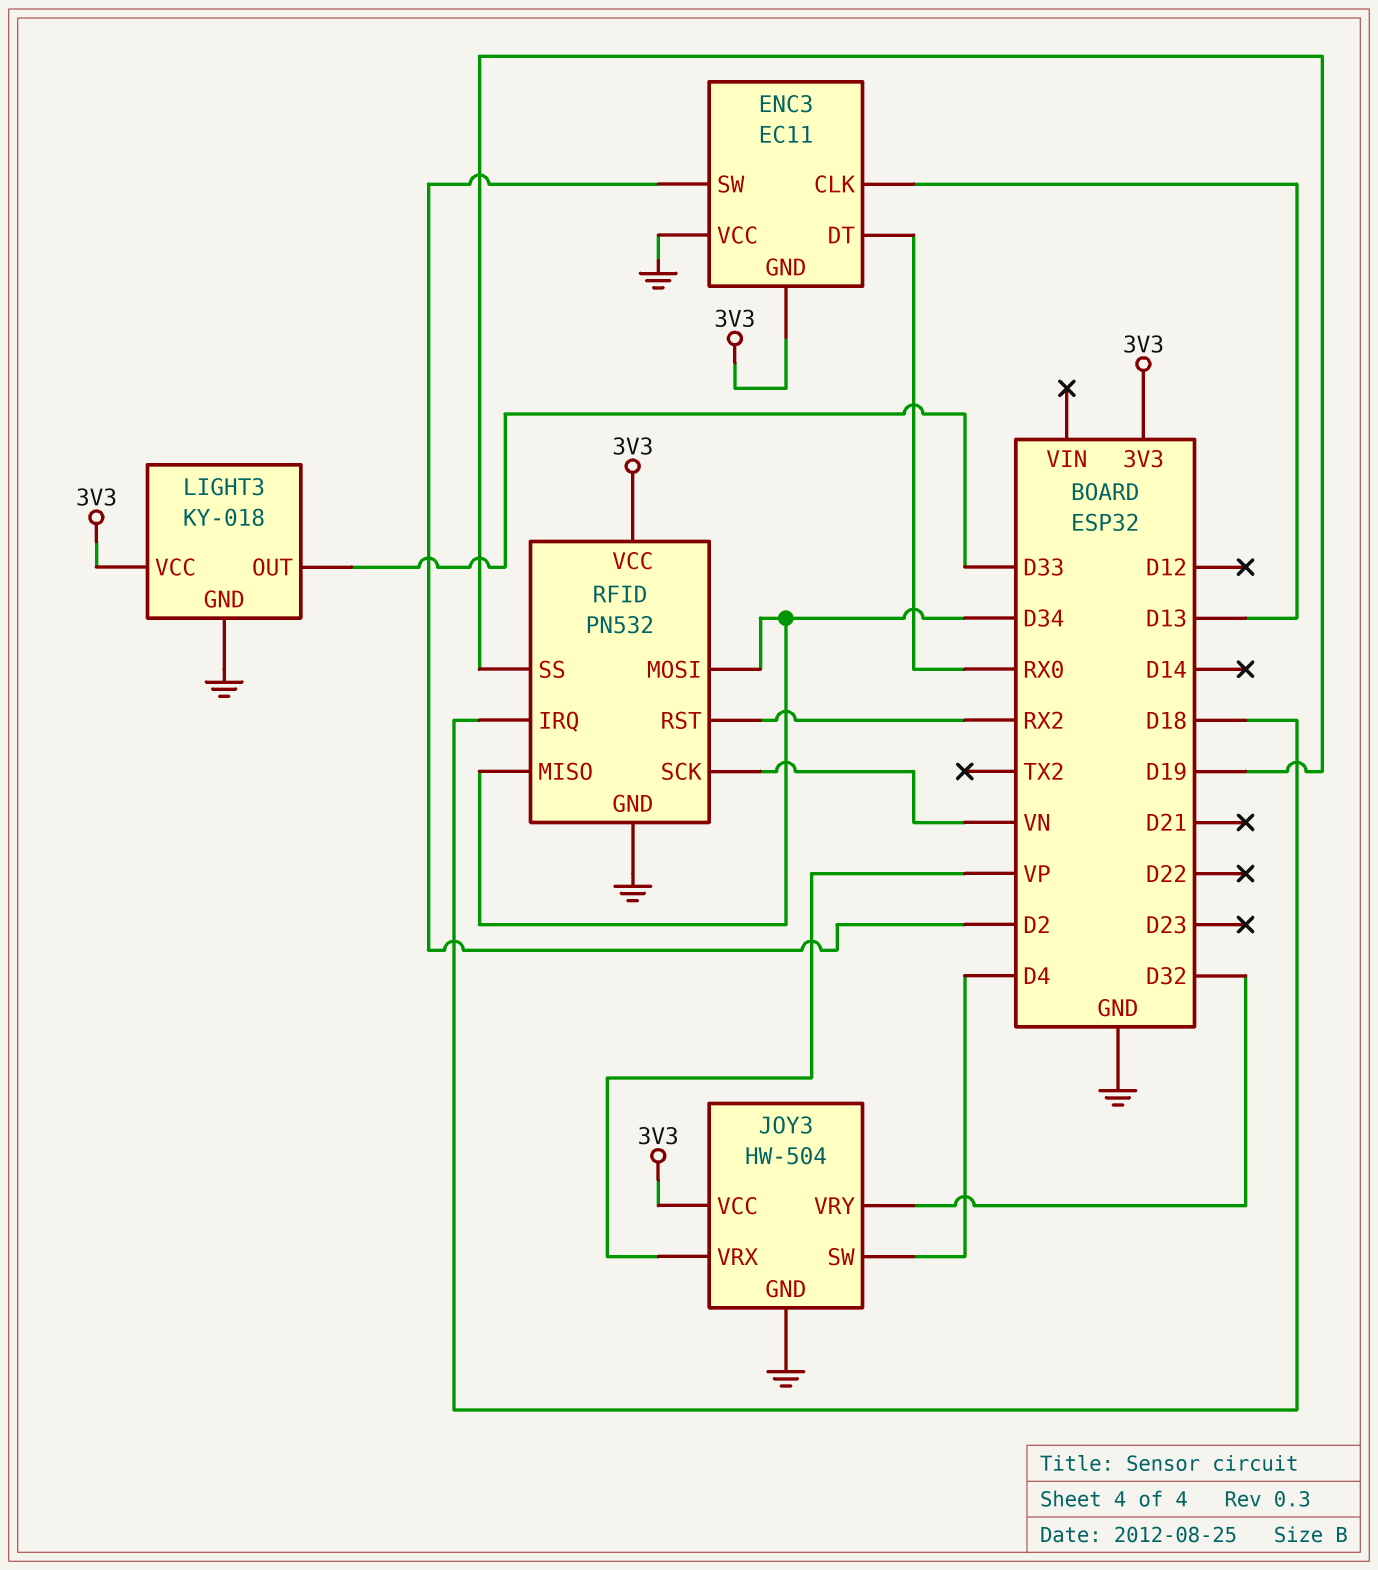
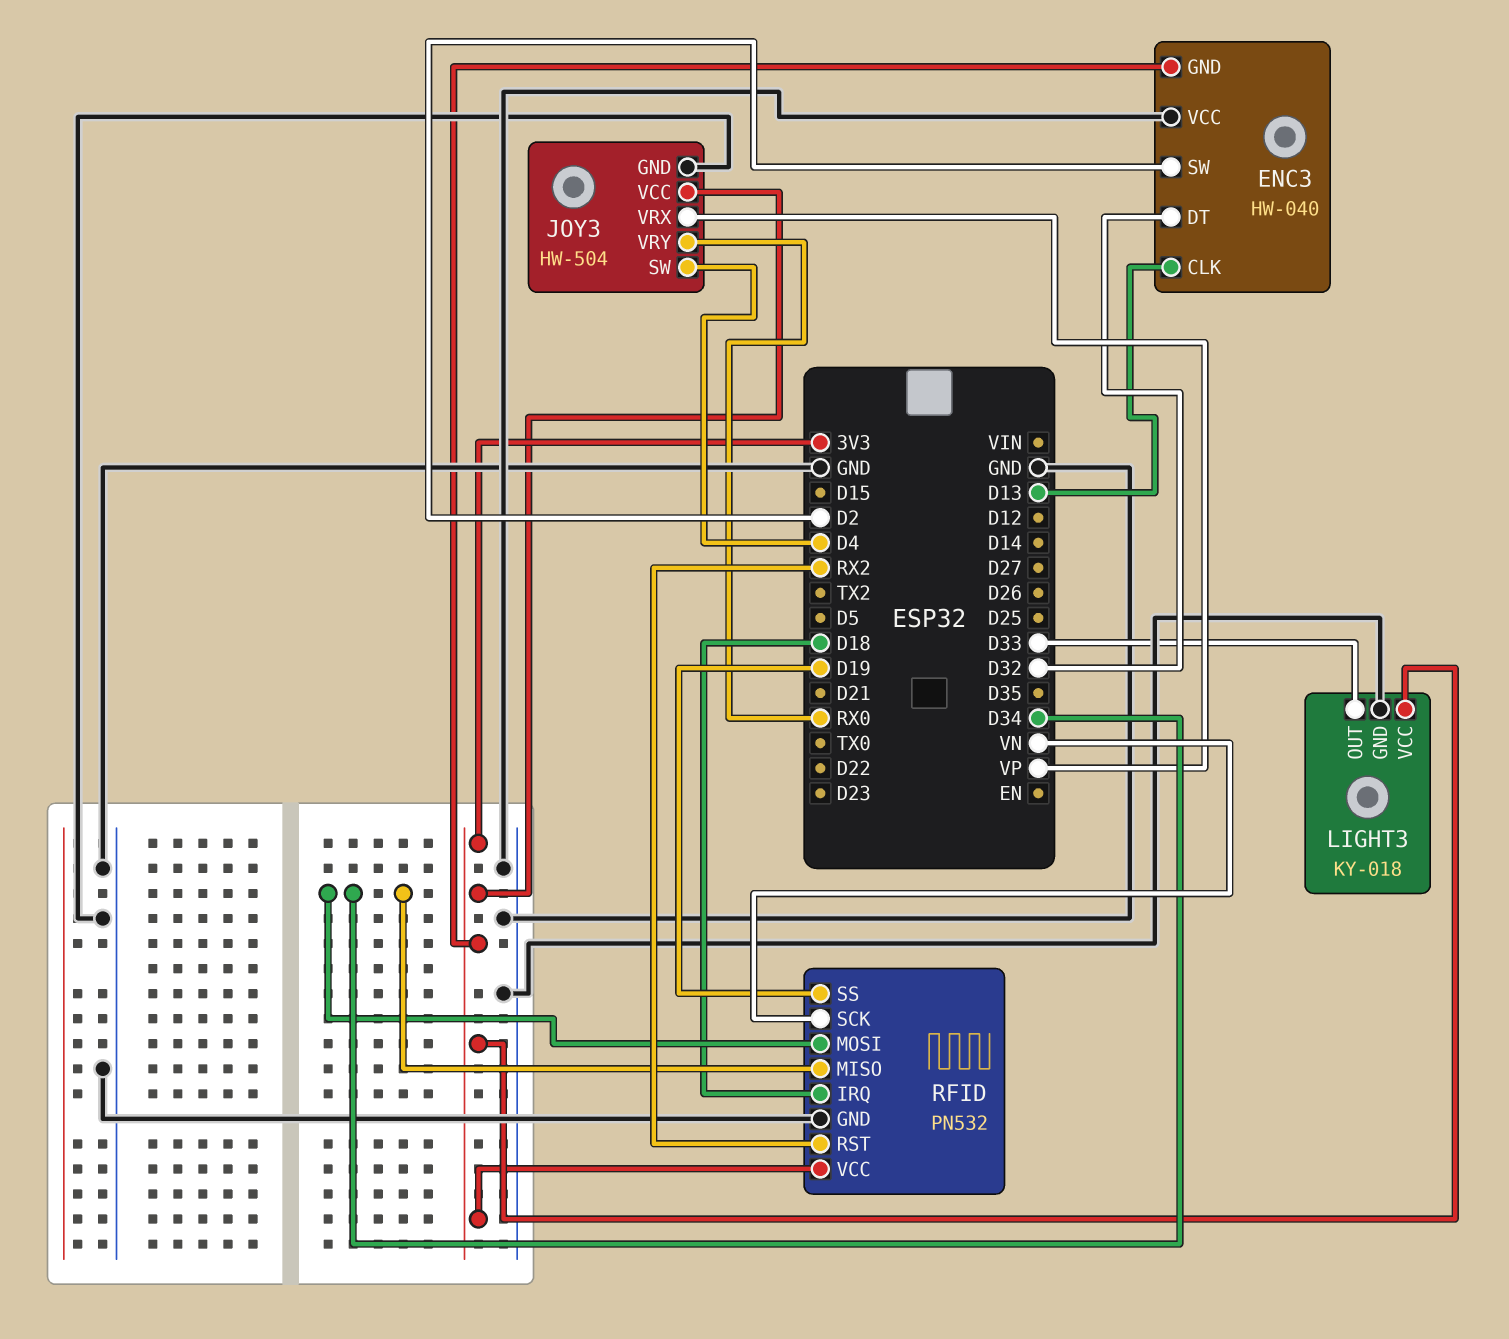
ENC3: EC11 -> HW-040
ENC3 pin DT: RX0 -> D32
JOY3 pin VRY: D32 -> RX0

